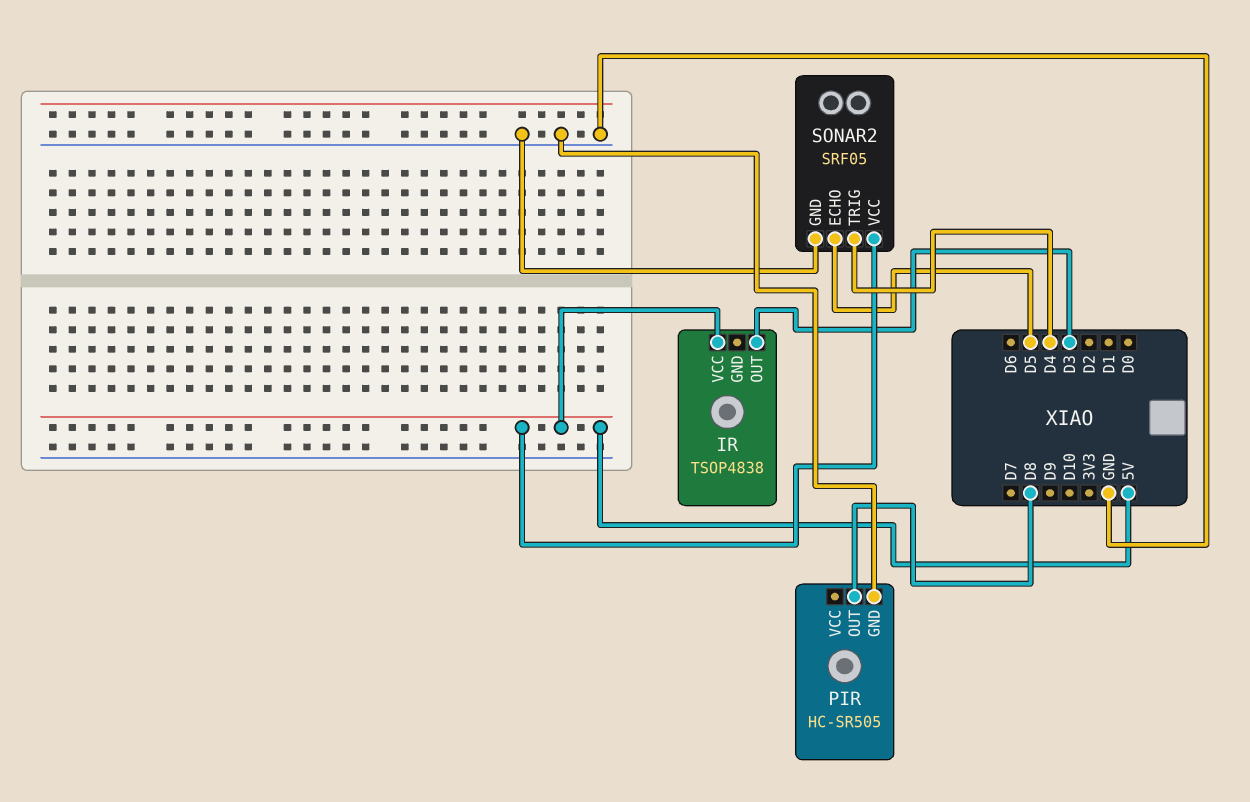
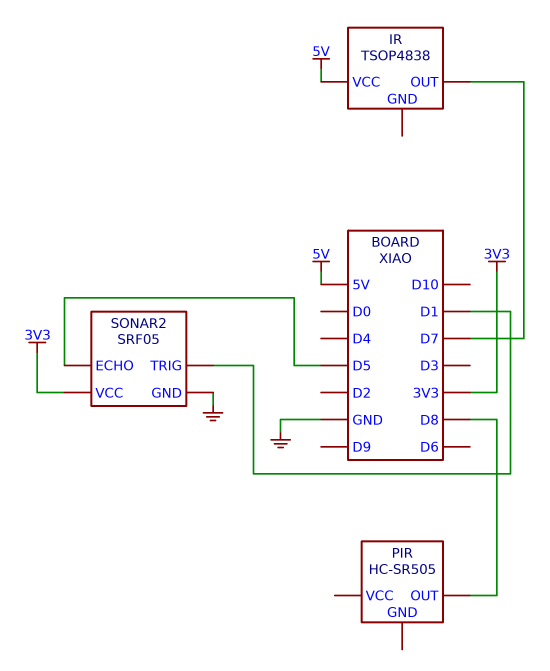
IR pin OUT: D3 -> D7
PIR pin GND: GND -> none
SONAR2 pin TRIG: D4 -> D1
SONAR2 pin VCC: 5V -> 3V3

